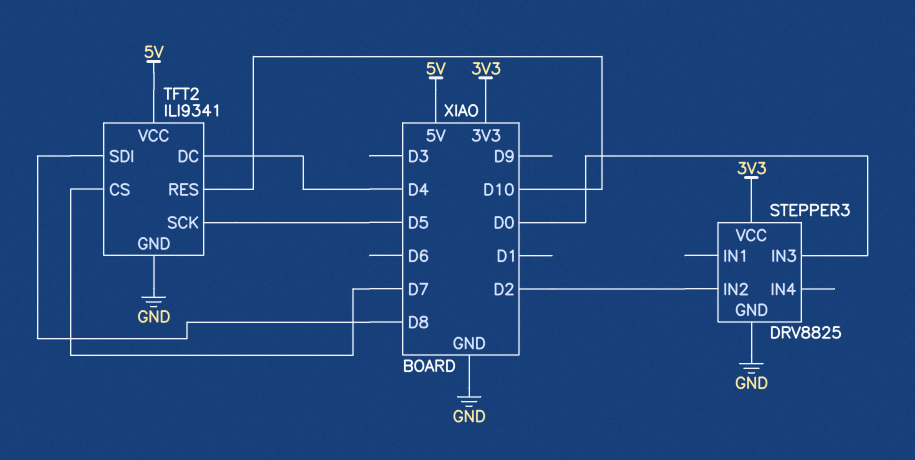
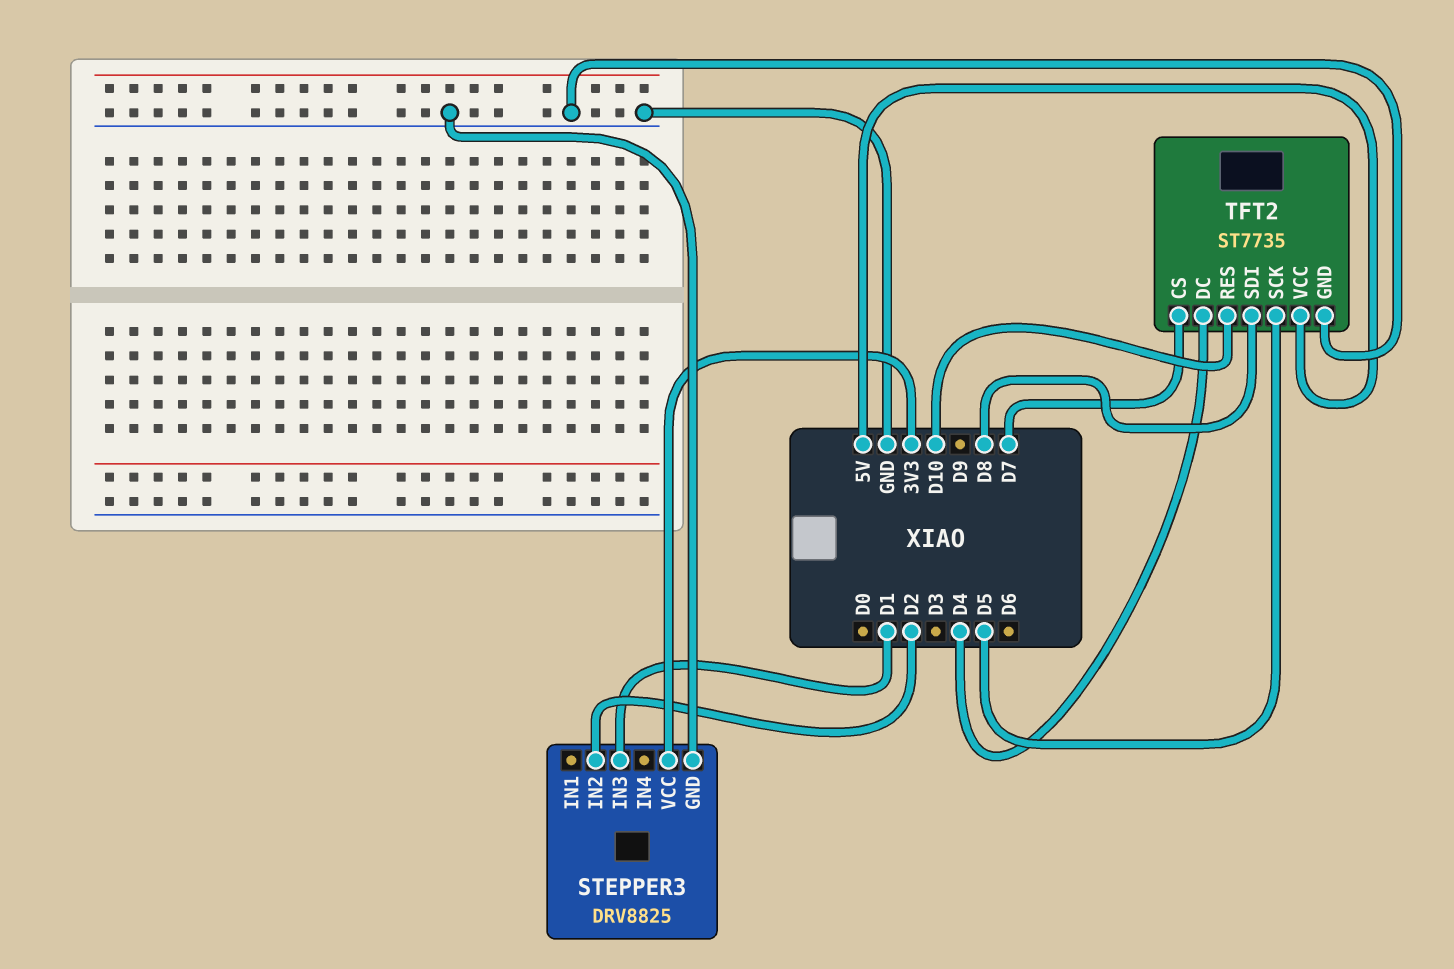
STEPPER3 pin IN3: D0 -> D1
TFT2: ILI9341 -> ST7735

